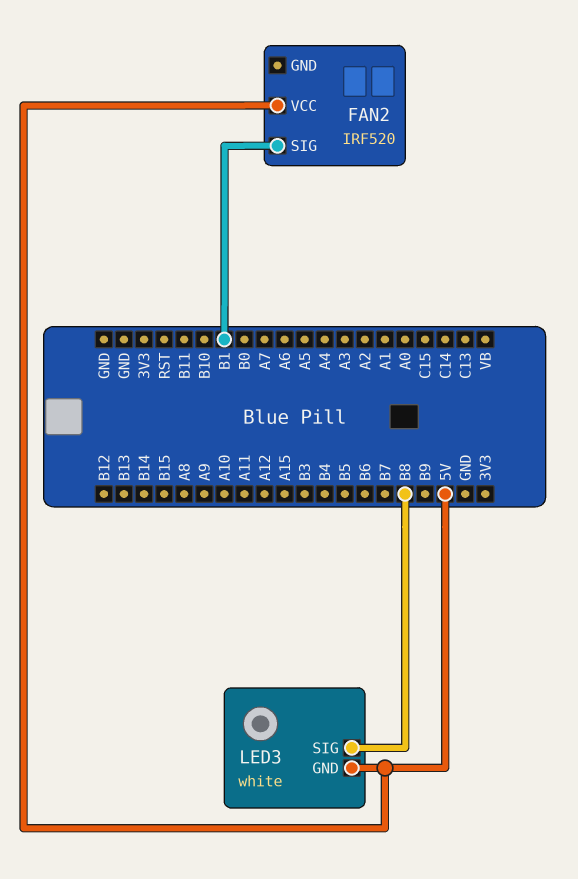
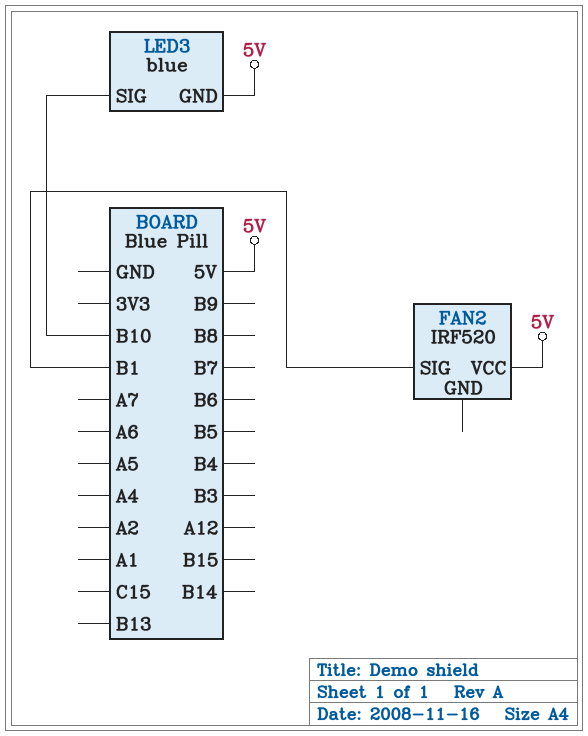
LED3: white -> blue
LED3 pin SIG: B8 -> B10

